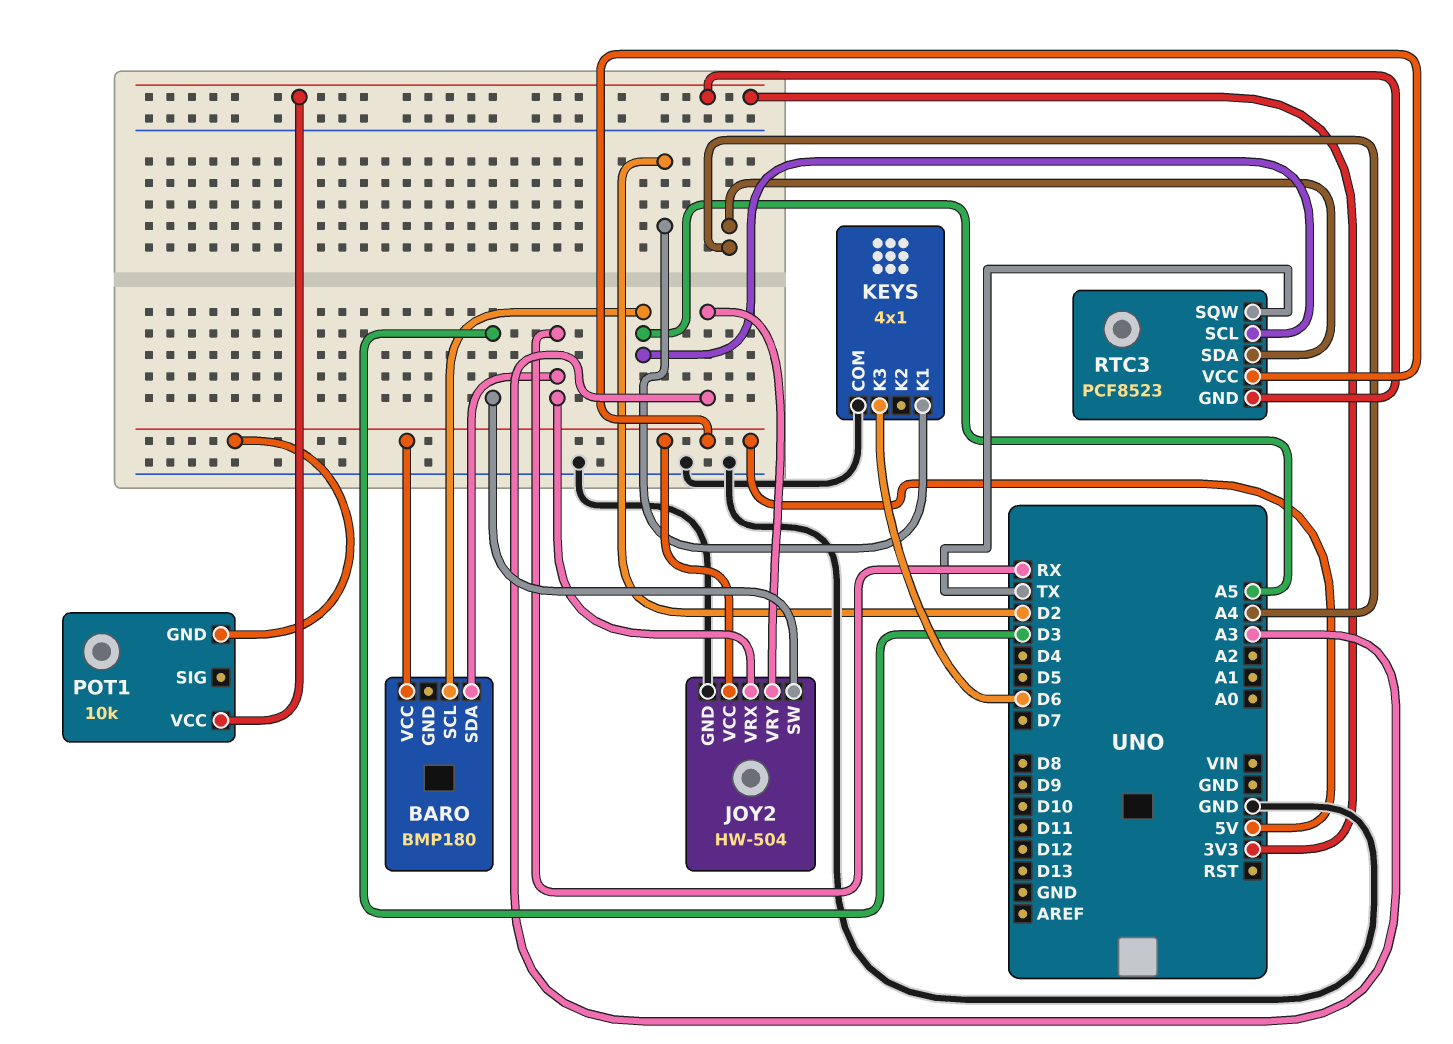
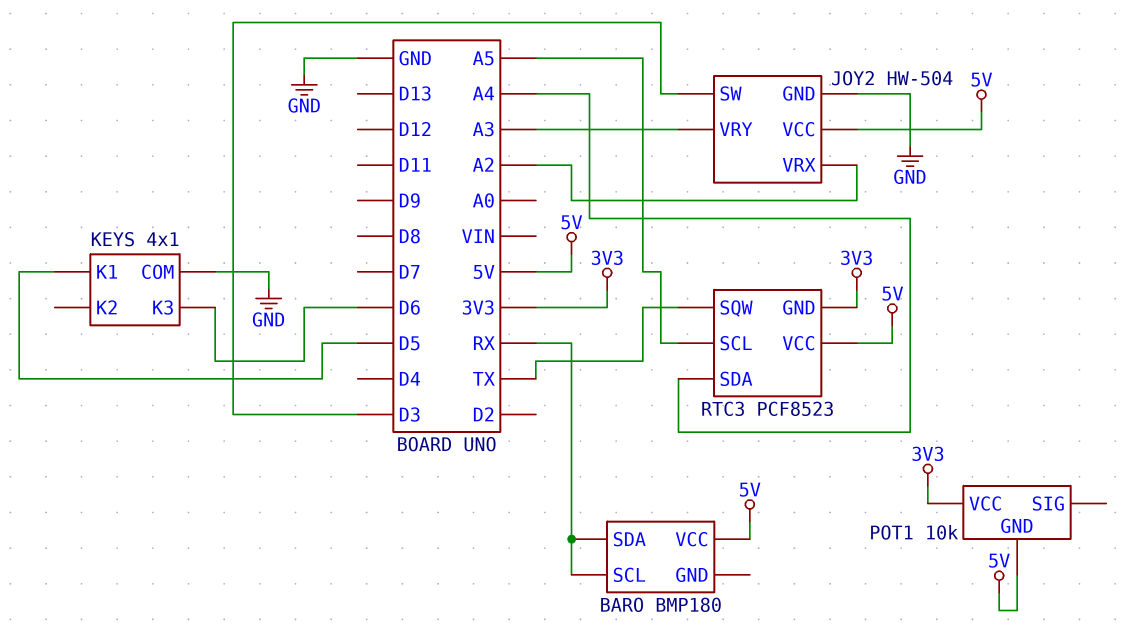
BARO pin SCL: A5 -> RX
JOY2 pin VRX: RX -> A2
KEYS pin K1: D2 -> D5

